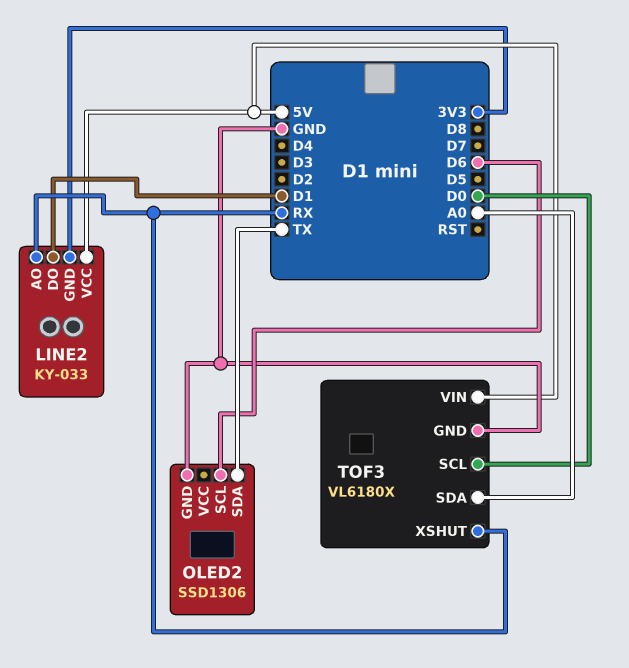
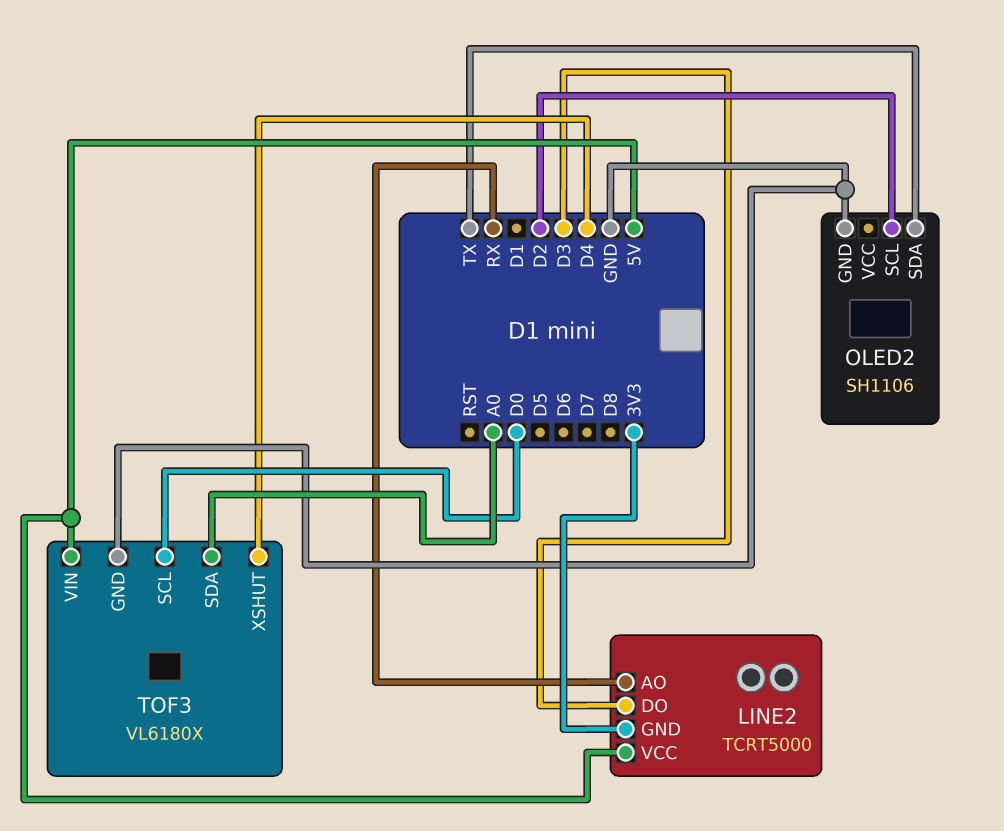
LINE2: KY-033 -> TCRT5000
LINE2 pin DO: D1 -> D3
OLED2: SSD1306 -> SH1106
OLED2 pin SCL: D6 -> D2
TOF3 pin XSHUT: RX -> D4

